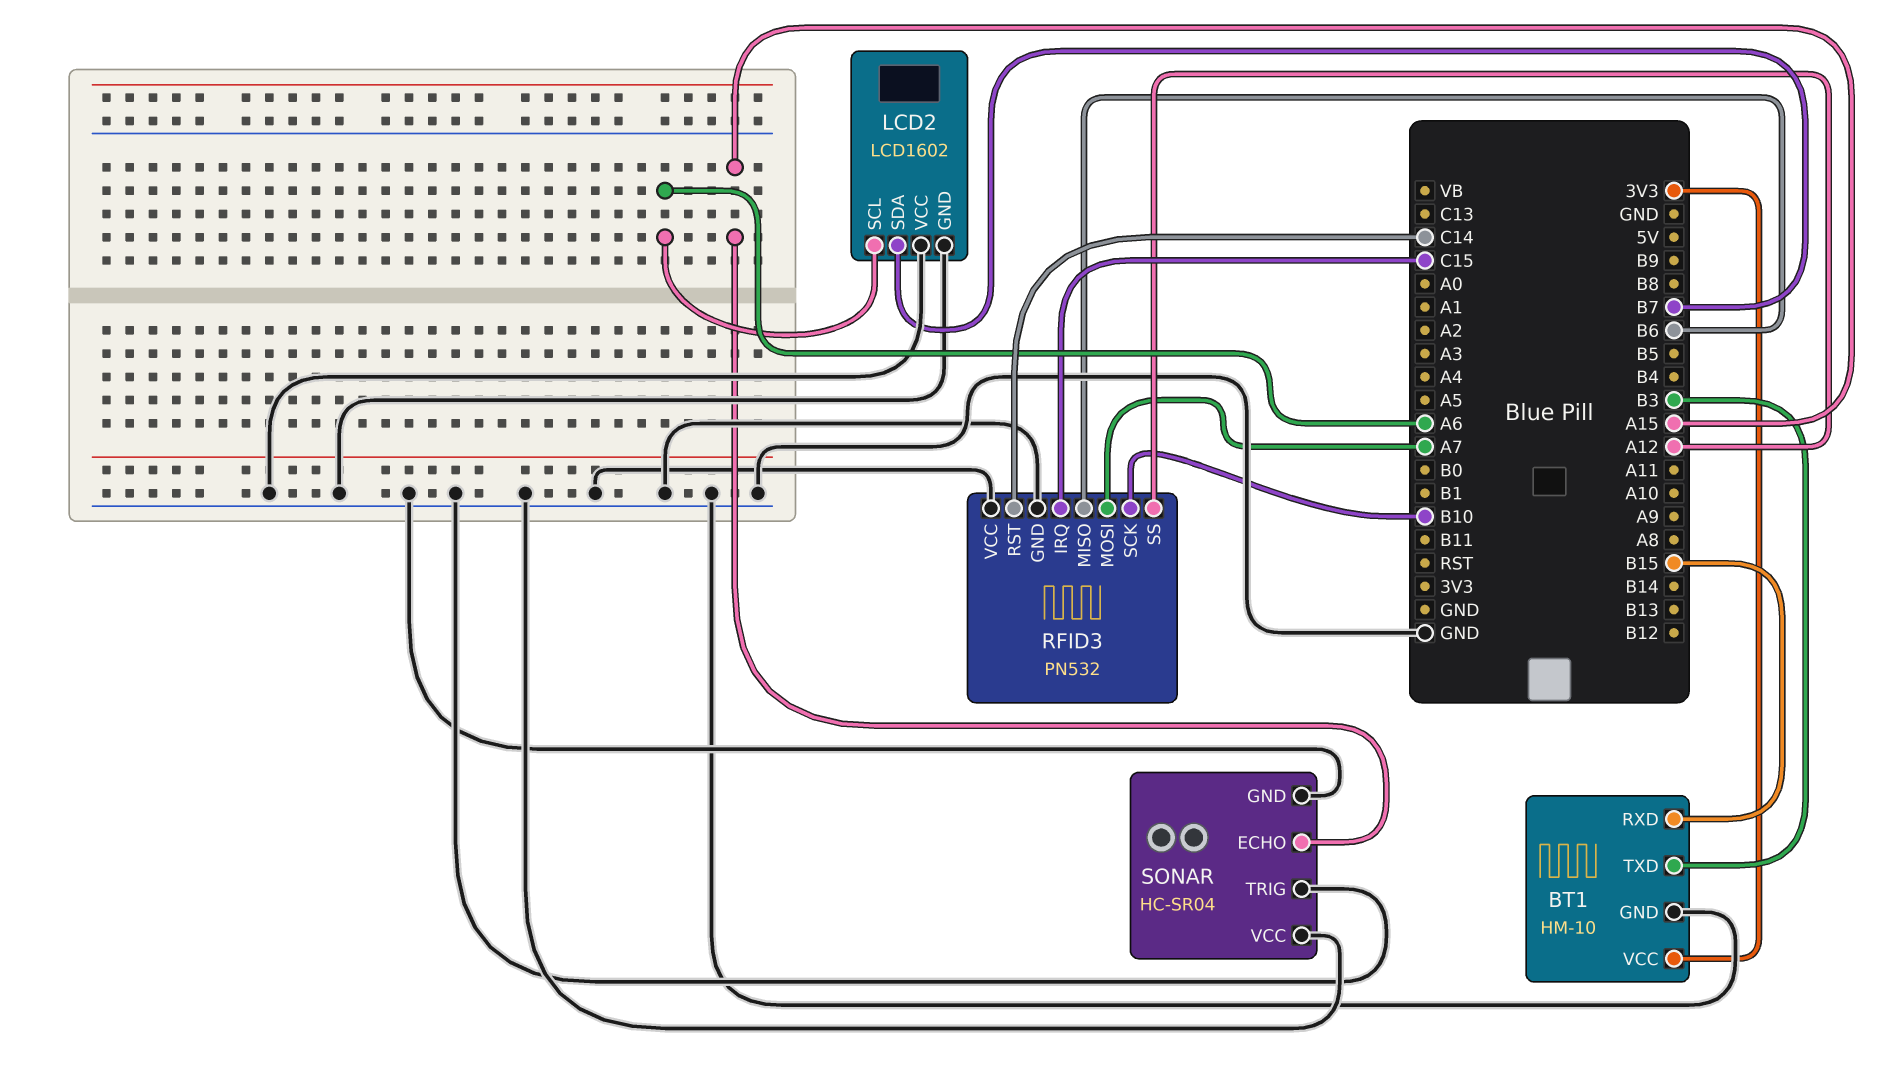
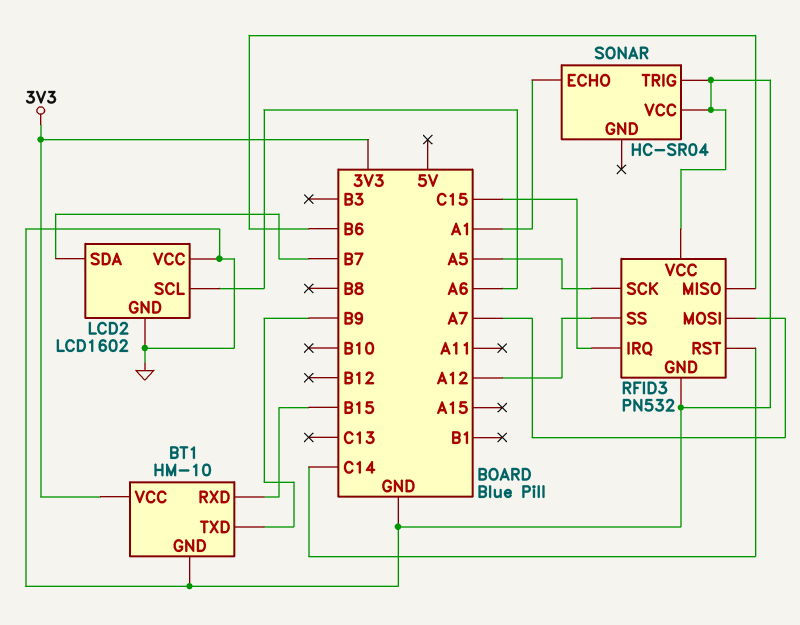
BT1 pin TXD: B3 -> B9
RFID3 pin SCK: B10 -> A5
SONAR pin ECHO: A15 -> A1
SONAR pin GND: GND -> none

